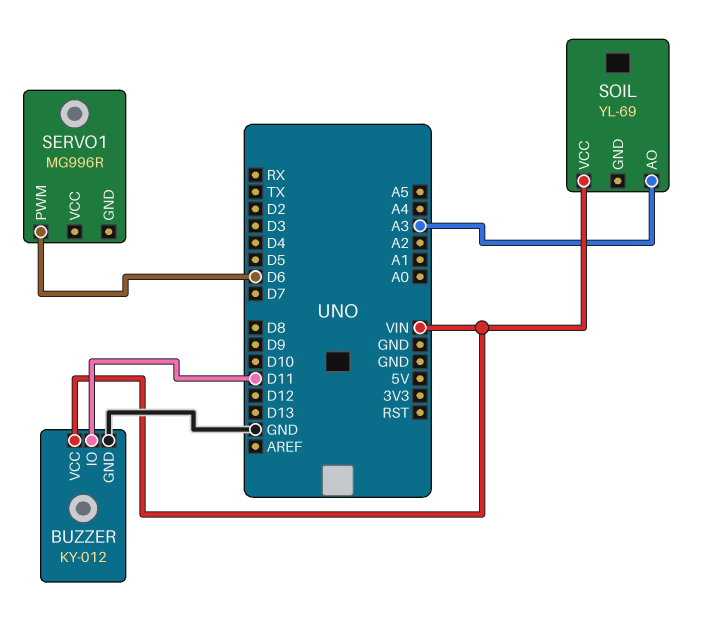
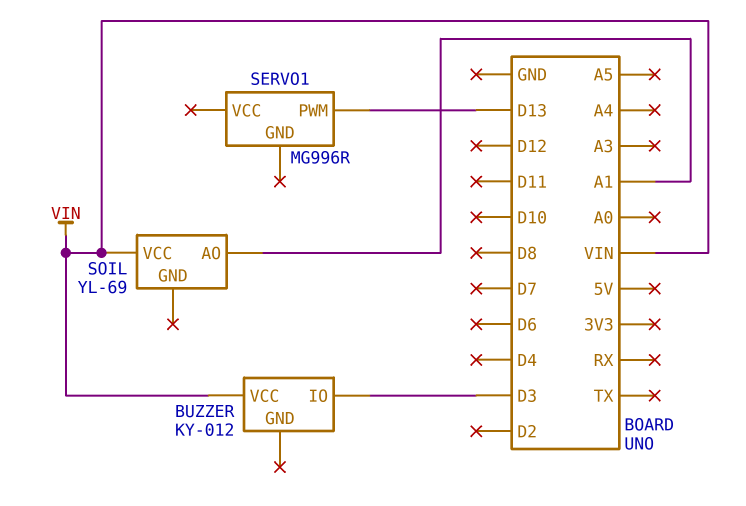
BUZZER pin GND: GND -> none
BUZZER pin IO: D11 -> D3
SERVO1 pin PWM: D6 -> D13
SOIL pin AO: A3 -> A1

